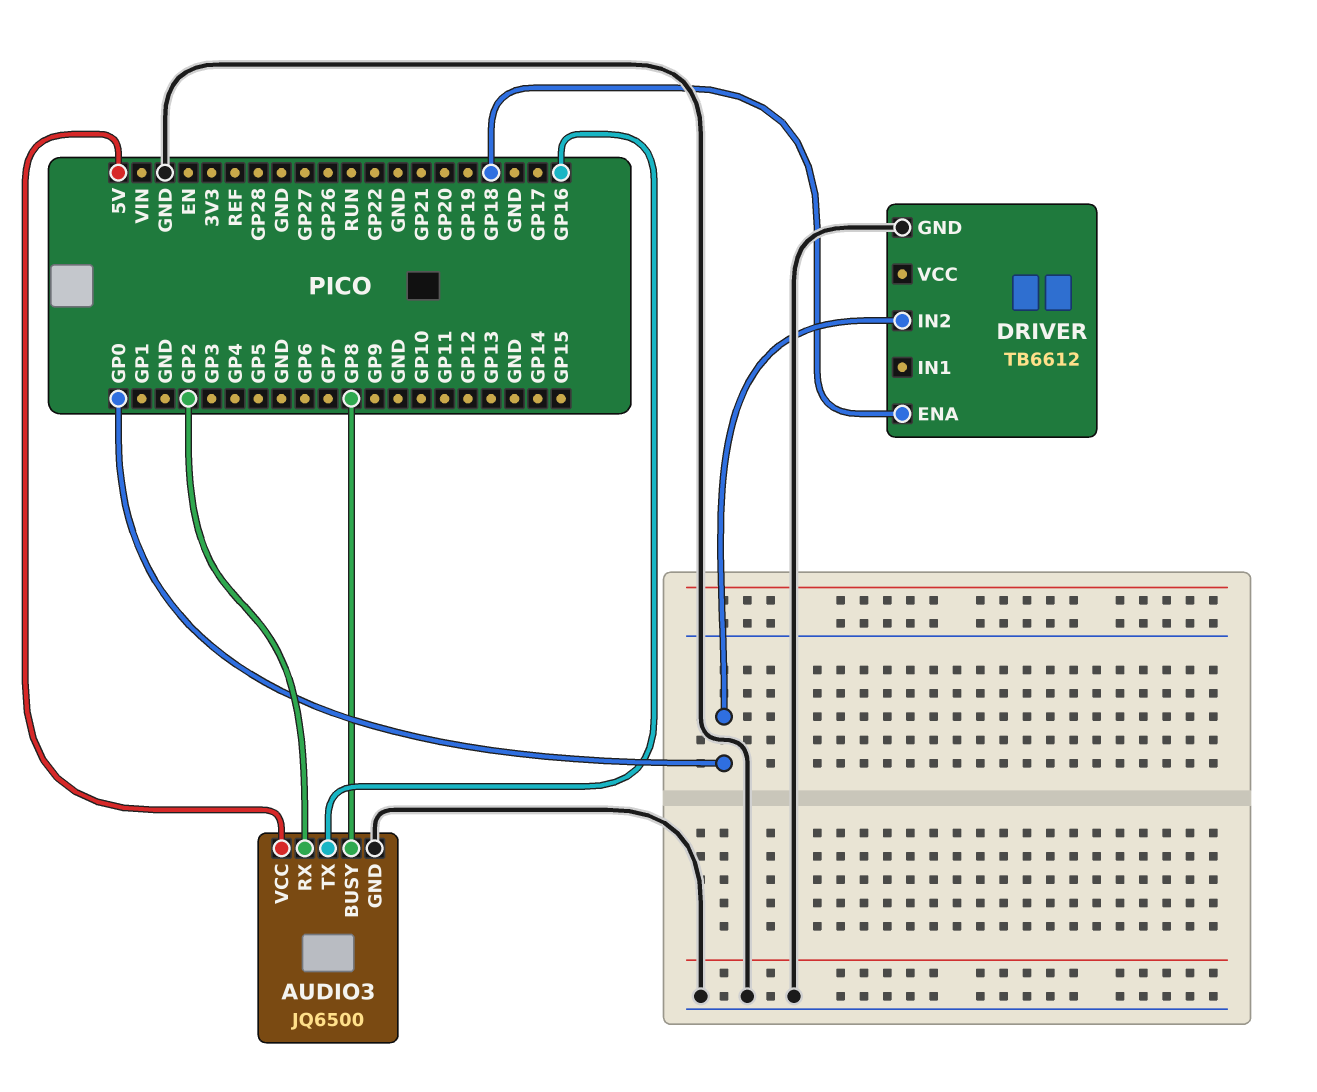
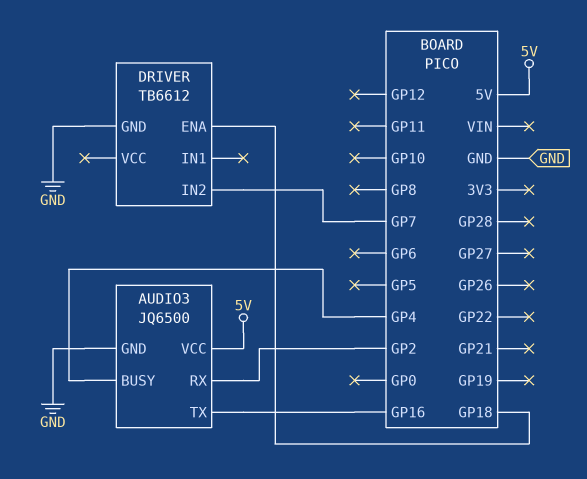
AUDIO3 pin BUSY: GP8 -> GP4
DRIVER pin IN2: GP0 -> GP7

